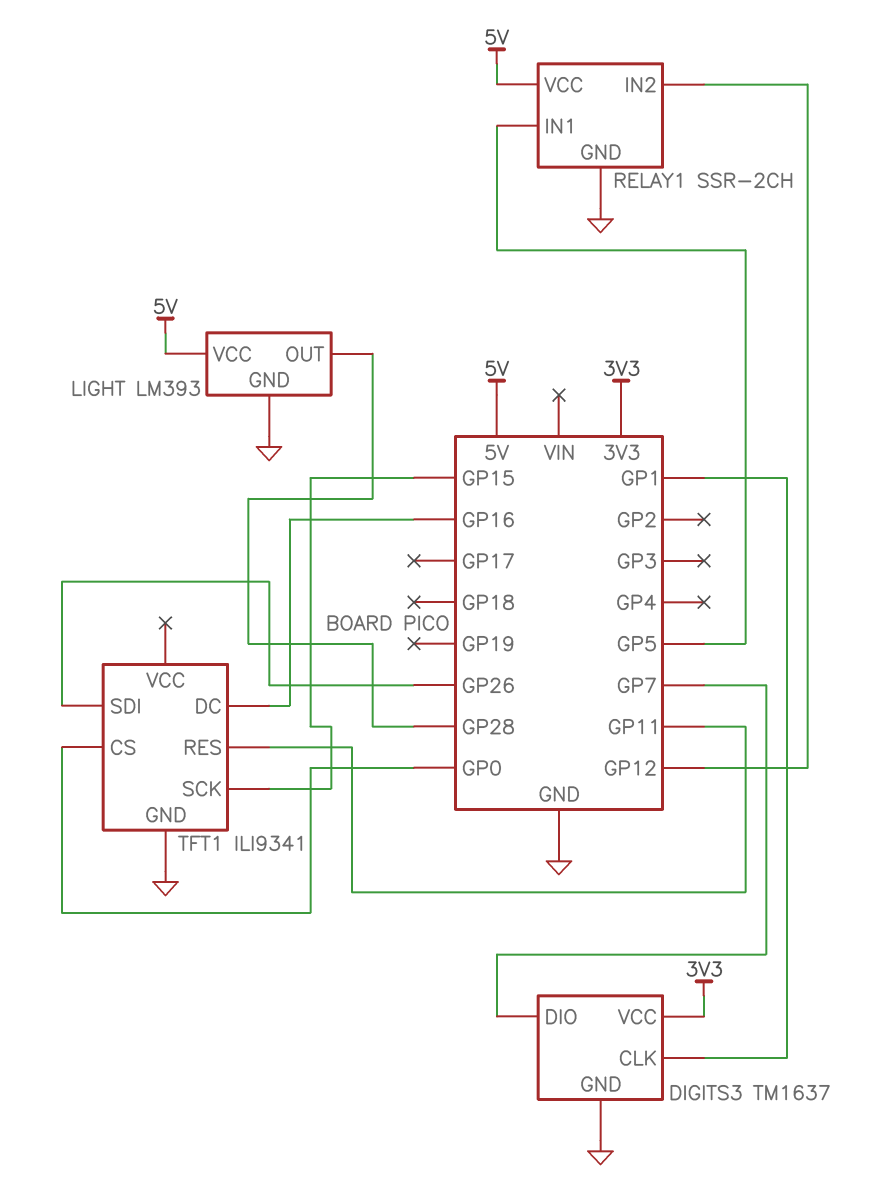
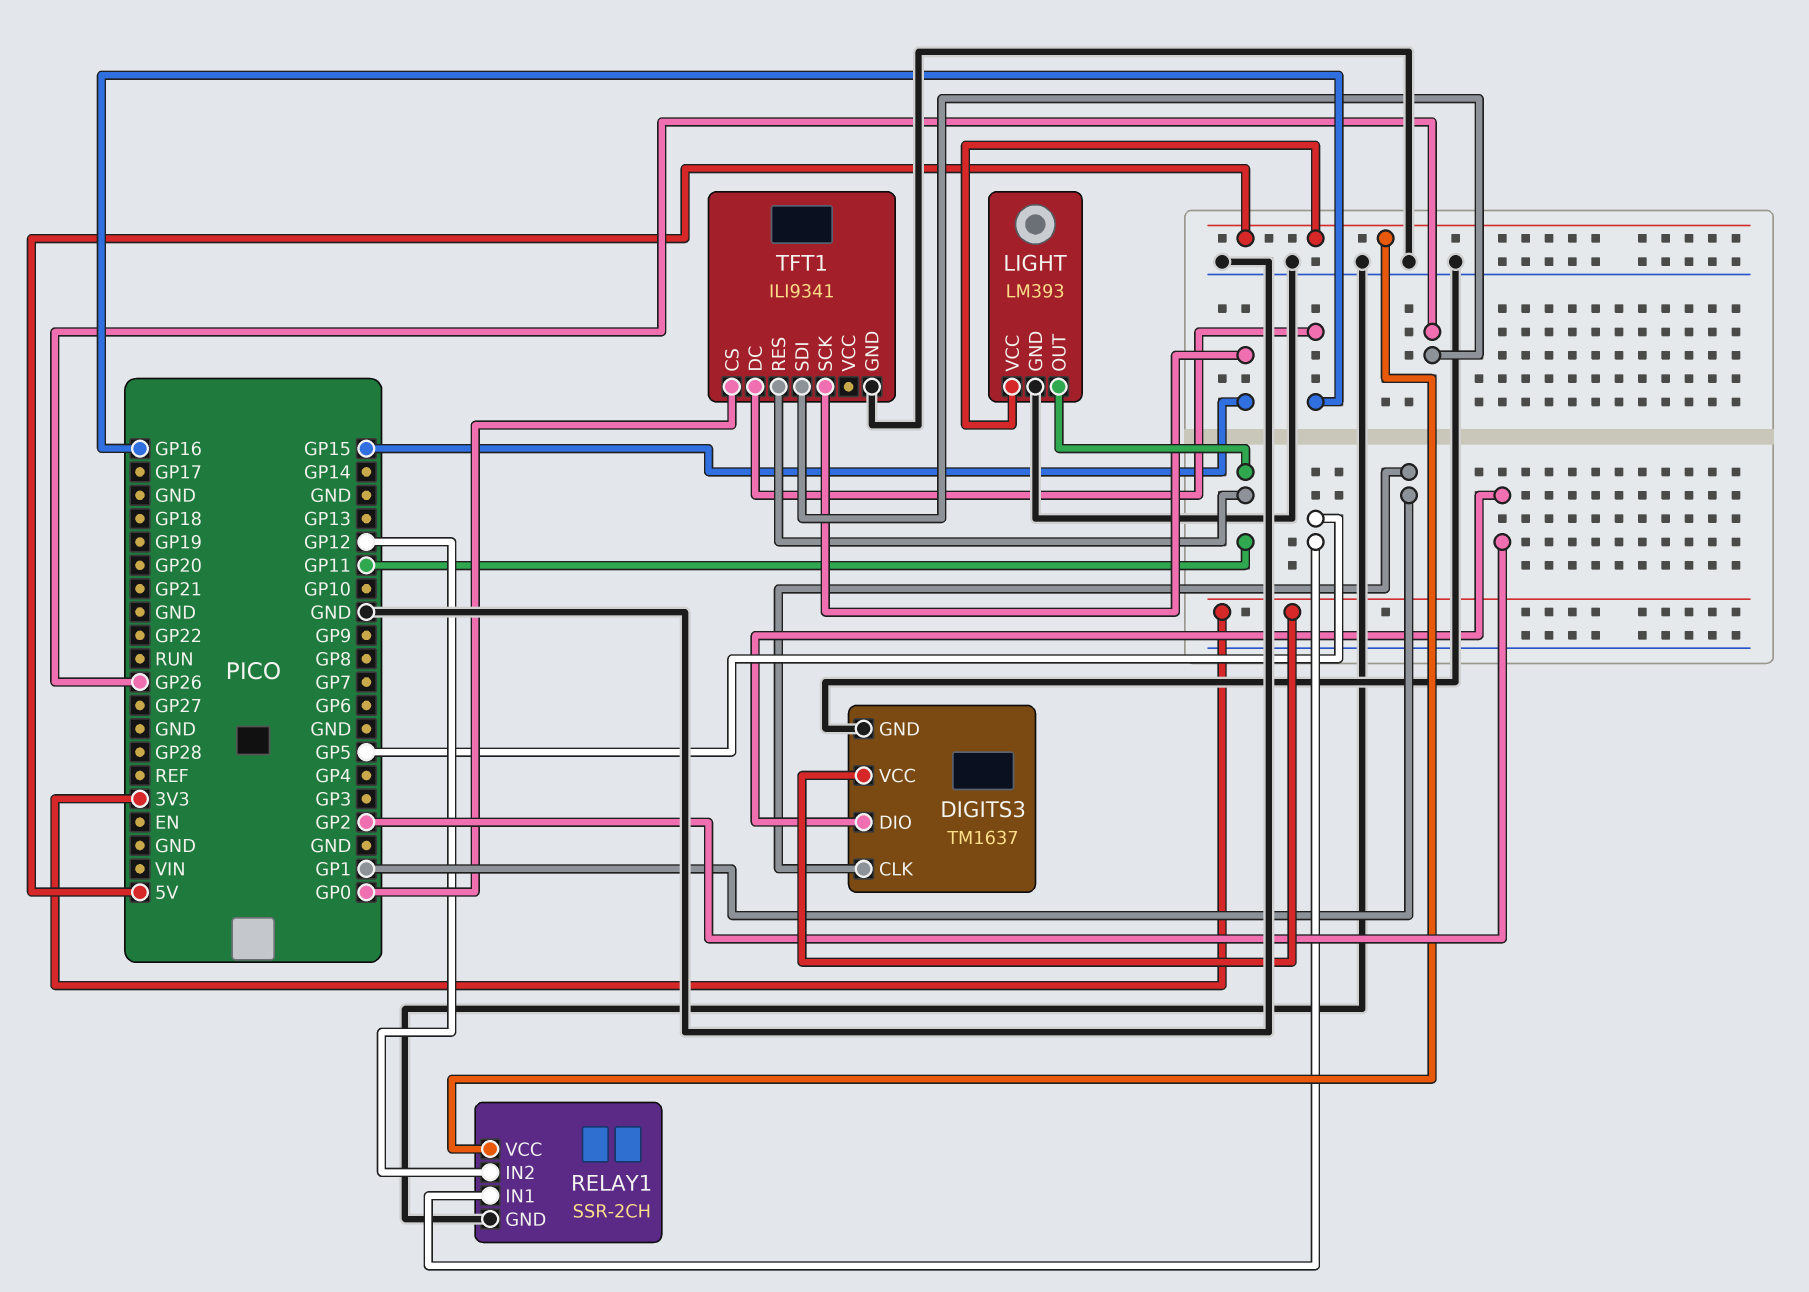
DIGITS3 pin DIO: GP7 -> GP2
LIGHT pin OUT: GP28 -> GP11

